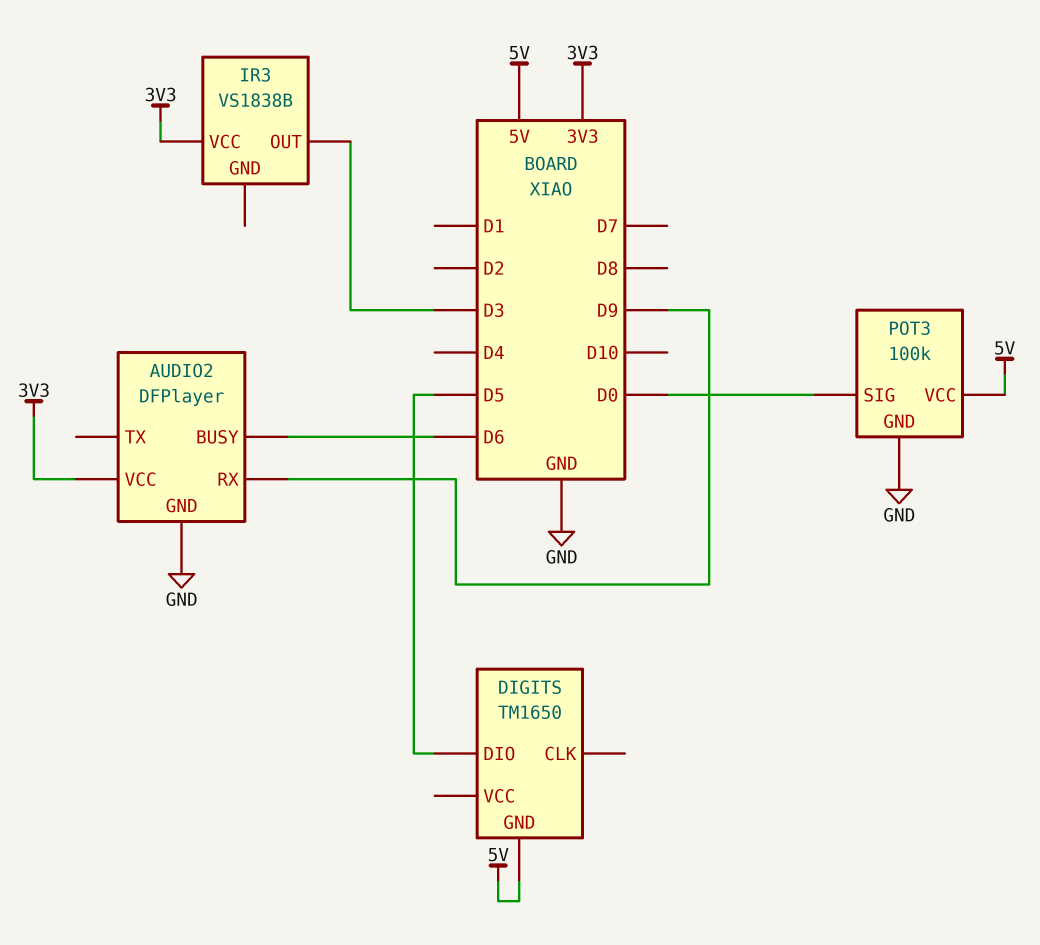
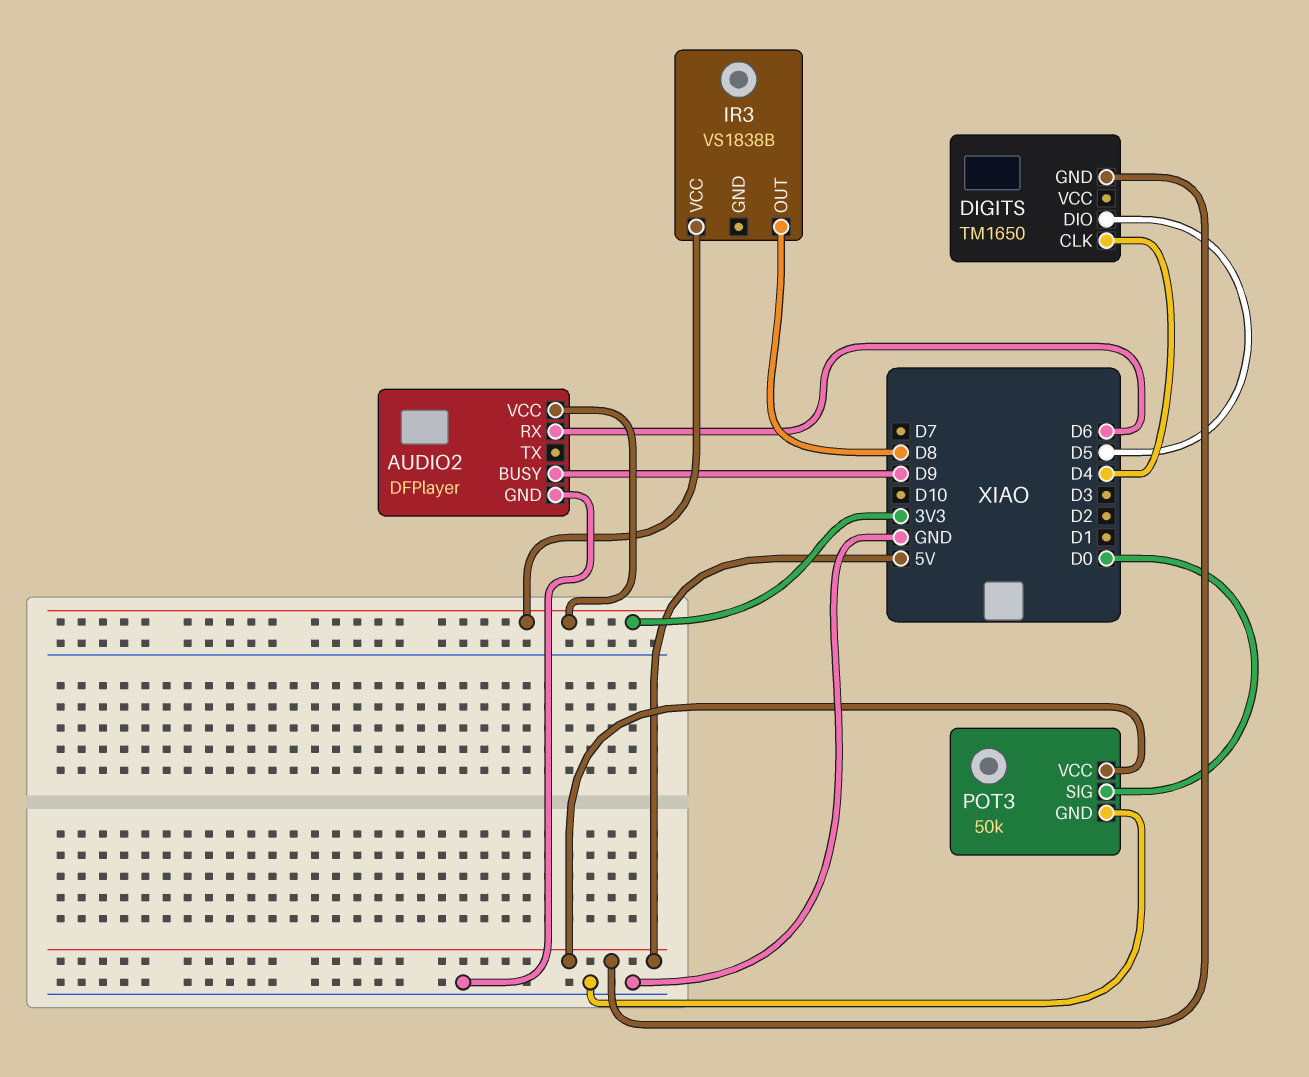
AUDIO2 pin BUSY: D6 -> D9
AUDIO2 pin RX: D9 -> D6
DIGITS pin CLK: none -> D4
IR3 pin OUT: D3 -> D8
POT3: 100k -> 50k

